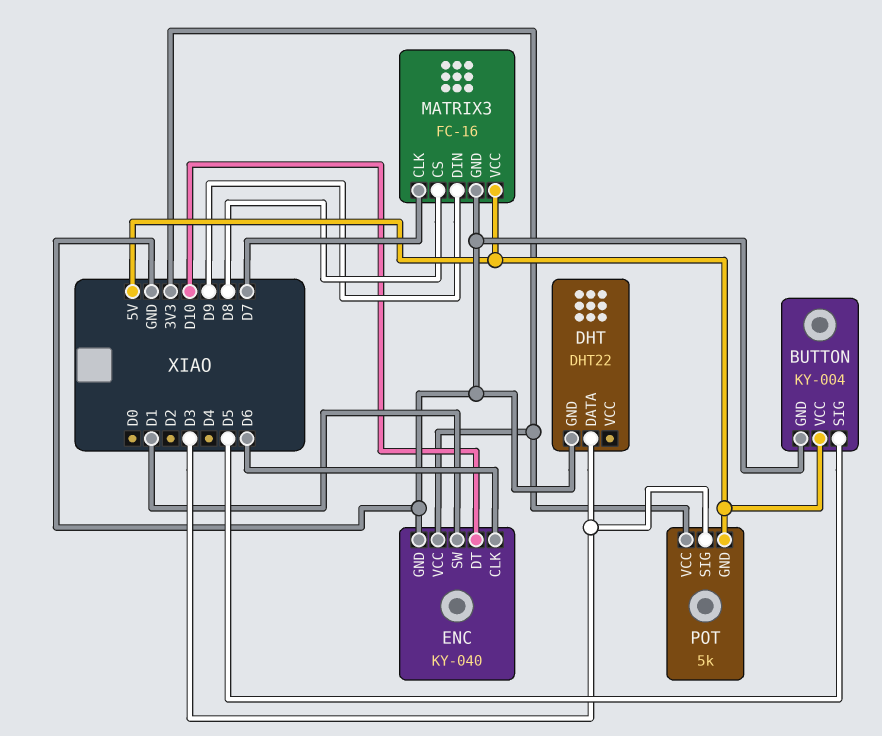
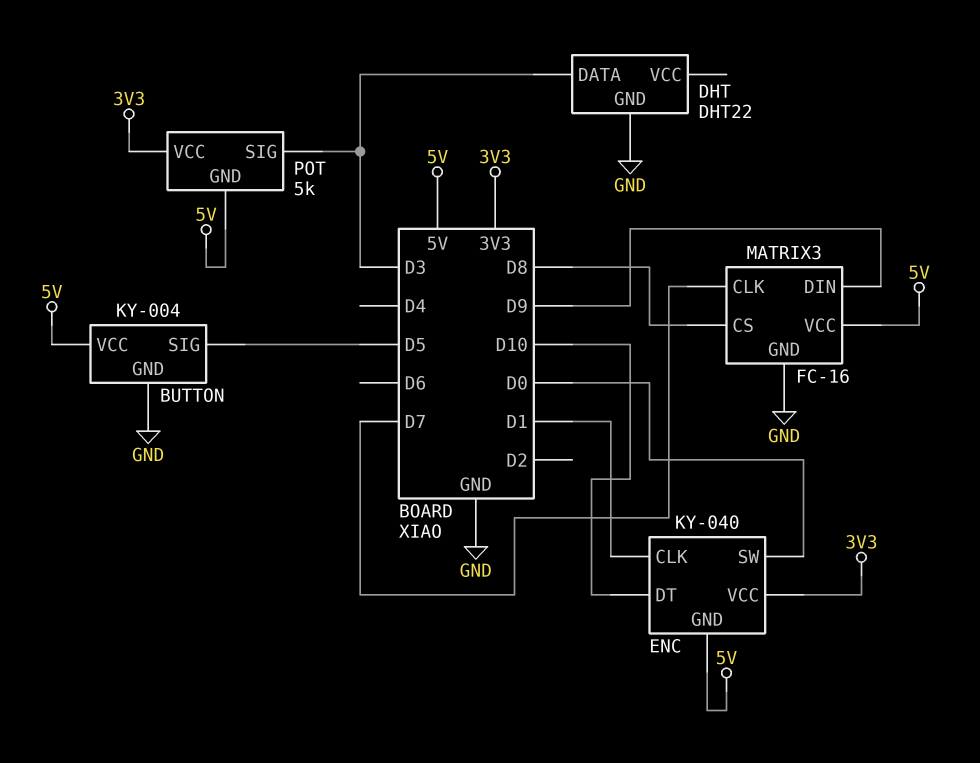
ENC pin CLK: D6 -> D1
ENC pin GND: GND -> 5V
ENC pin SW: D1 -> D0

